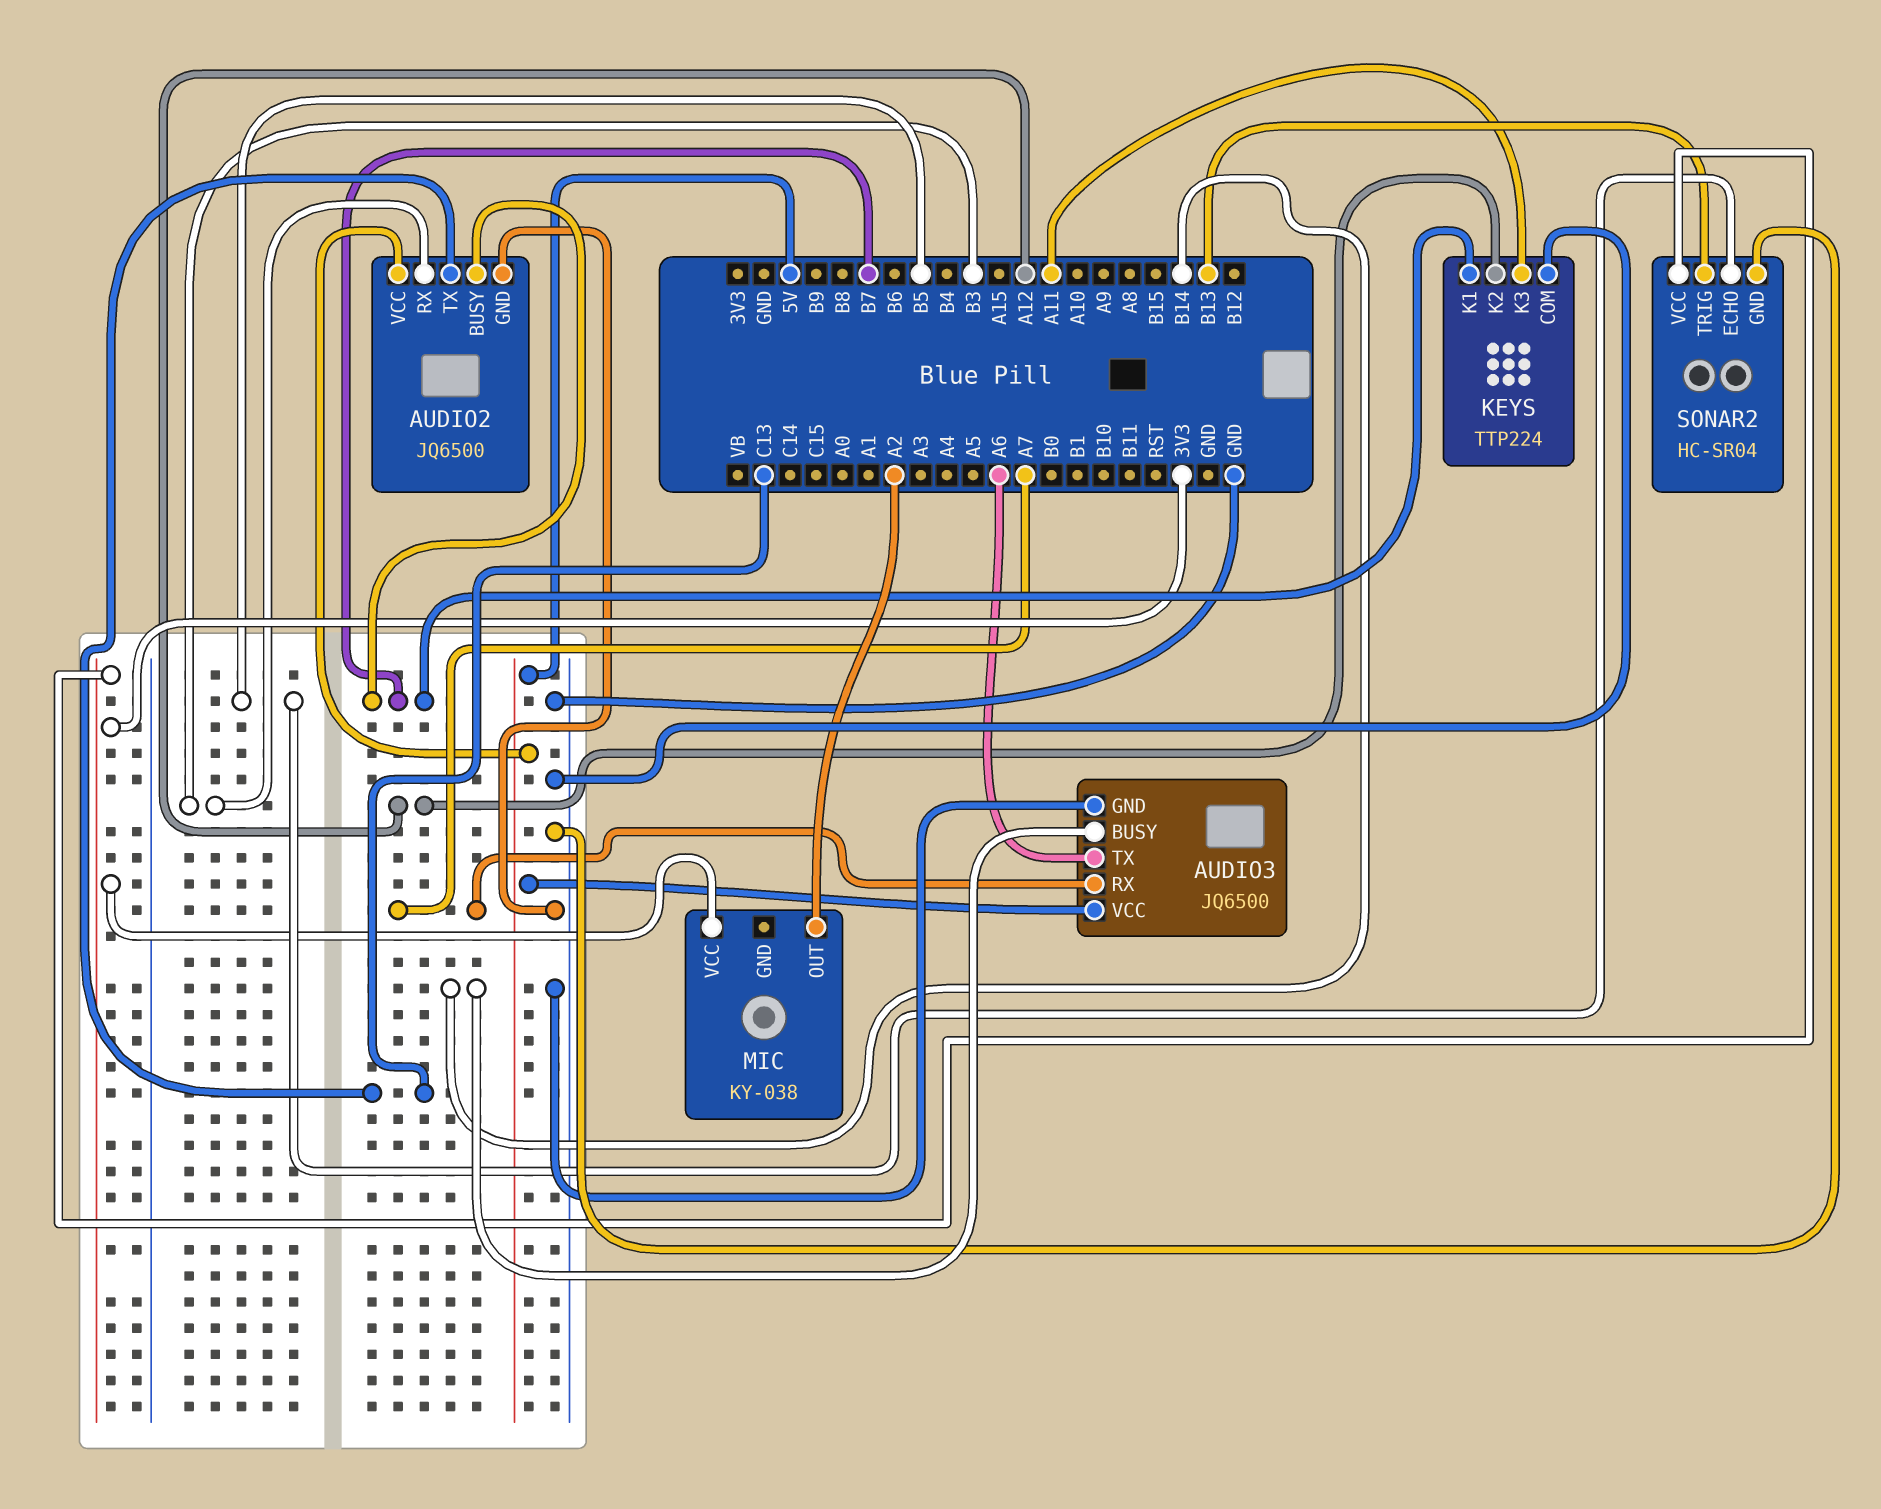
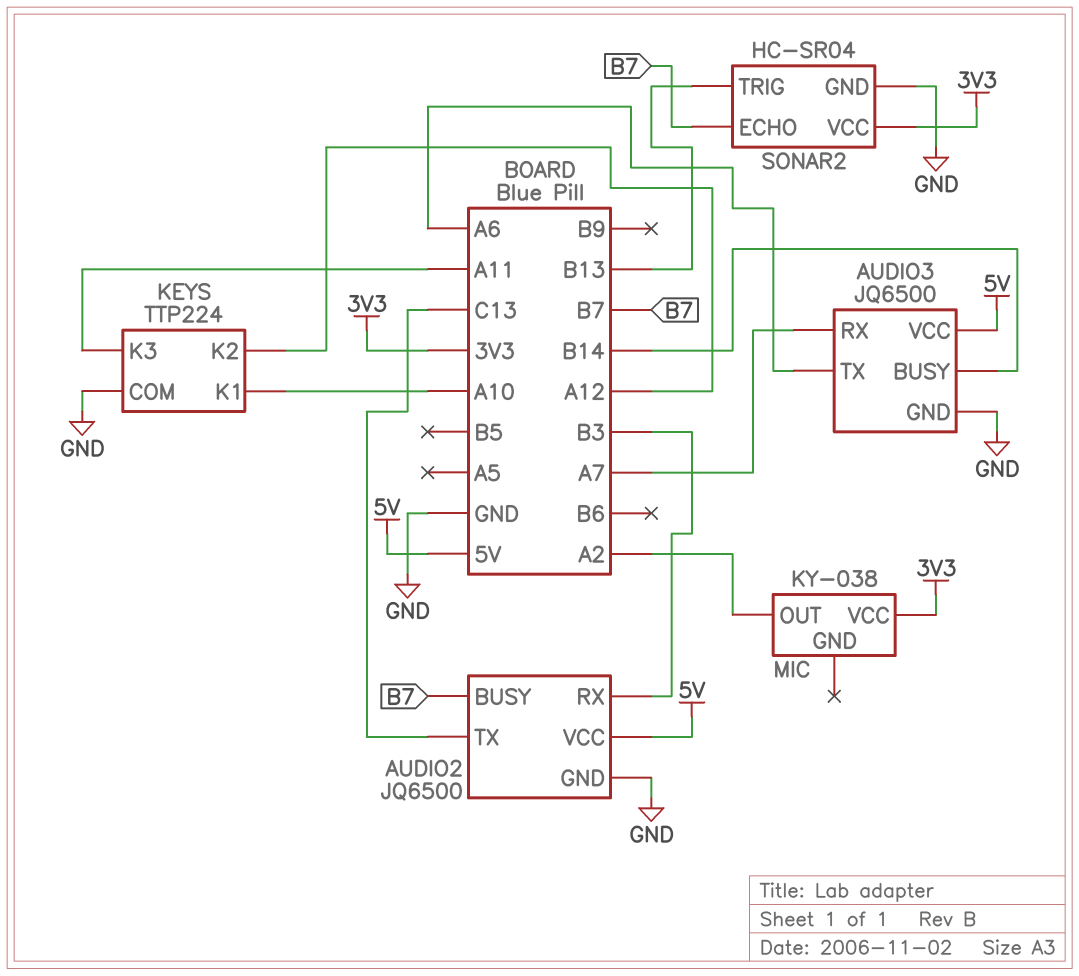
KEYS pin K1: B7 -> A10
SONAR2 pin ECHO: B5 -> B7

